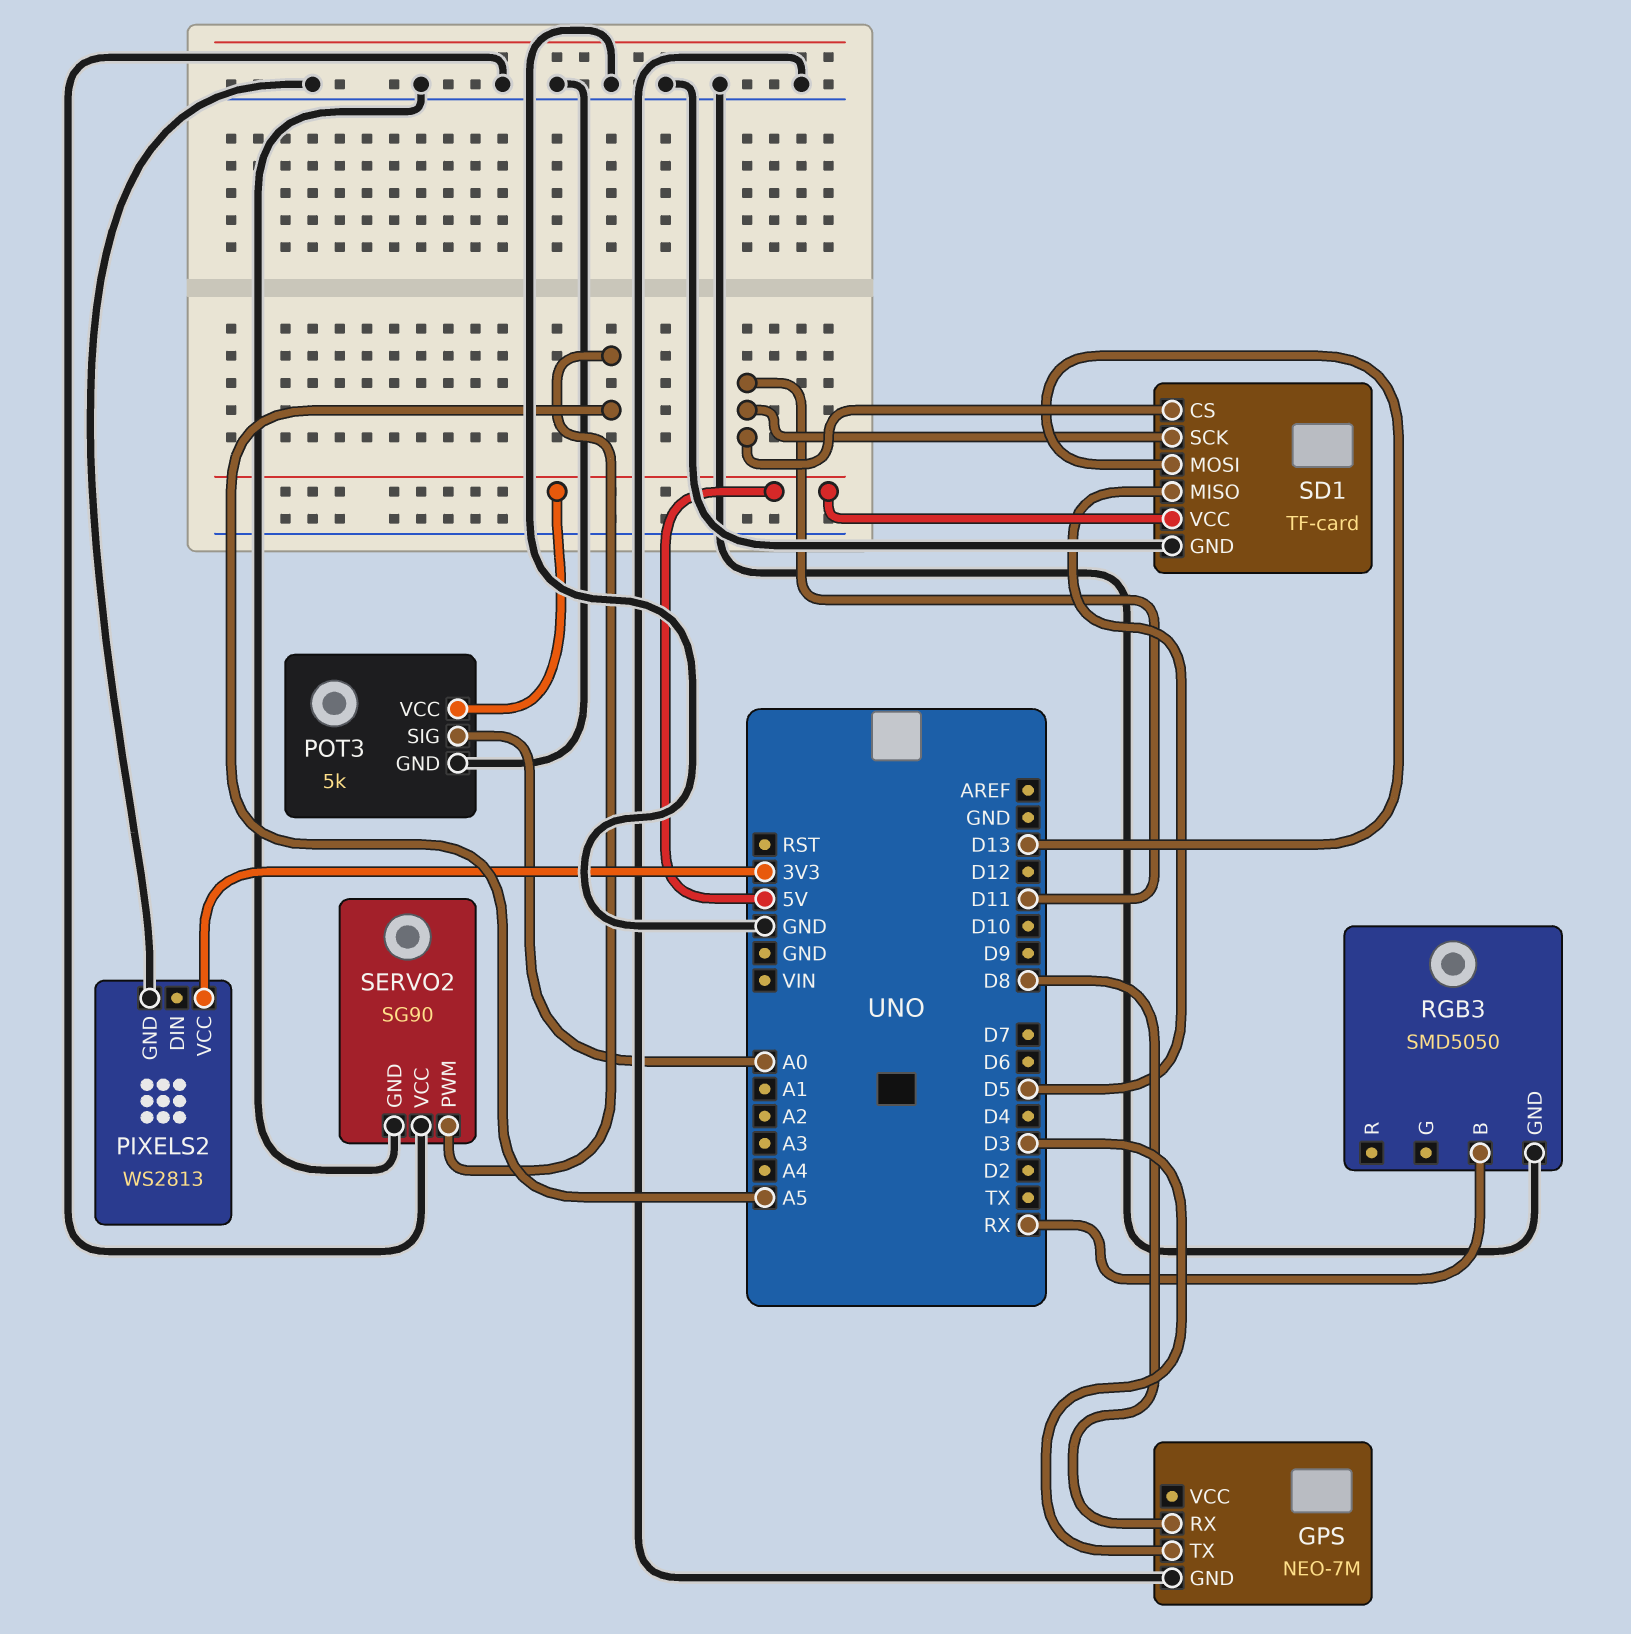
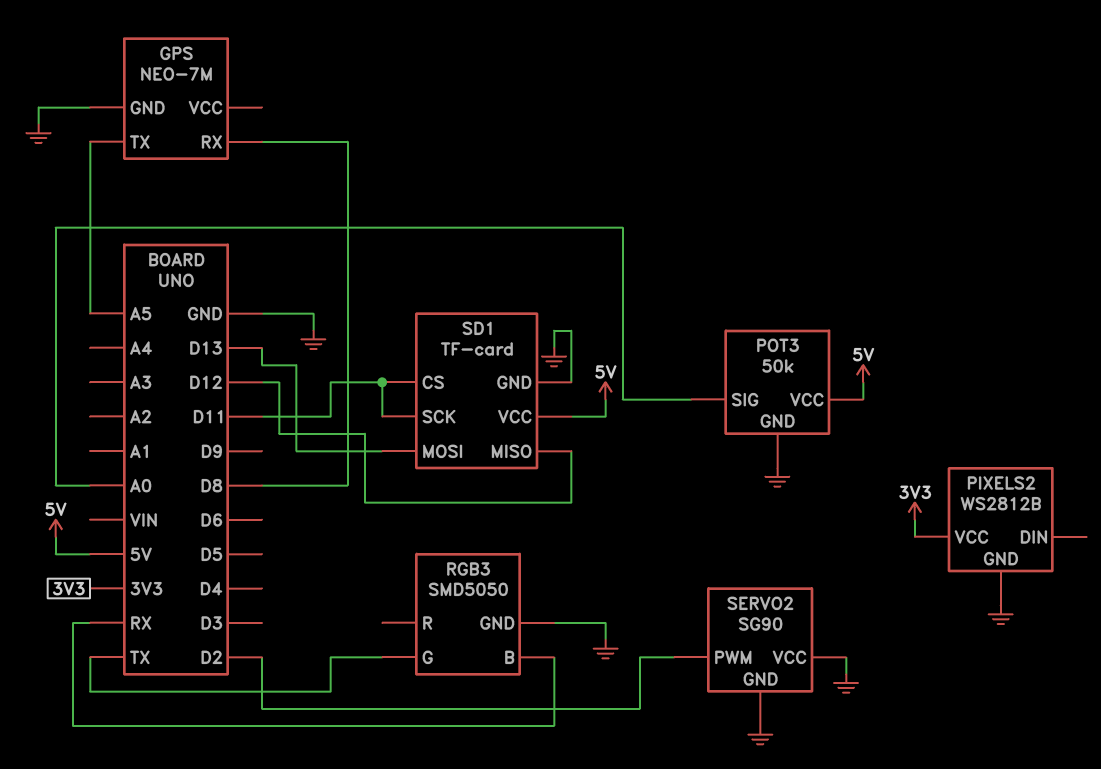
GPS pin TX: D3 -> A5
PIXELS2: WS2813 -> WS2812B
POT3: 5k -> 50k
RGB3 pin G: none -> TX
SD1 pin MISO: D5 -> D12
SERVO2 pin PWM: A5 -> D2

